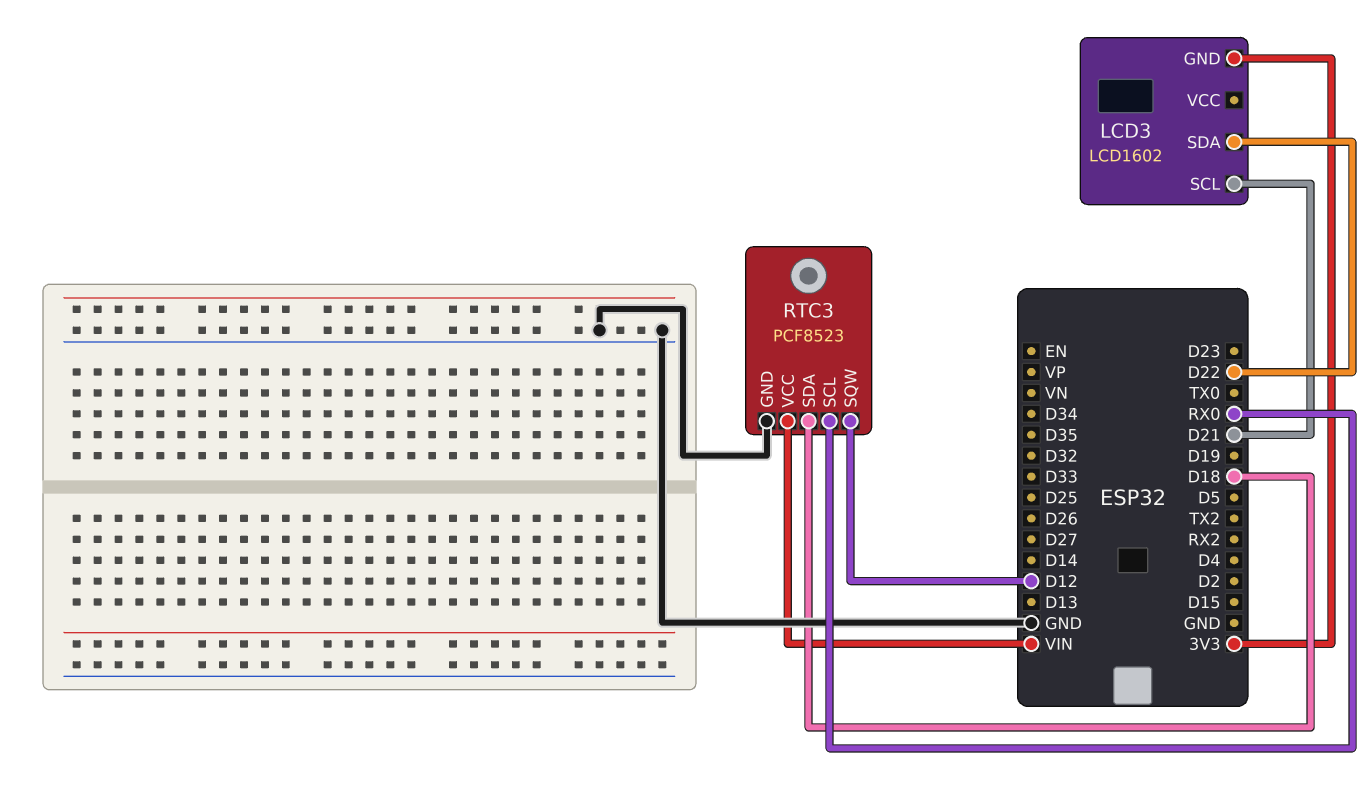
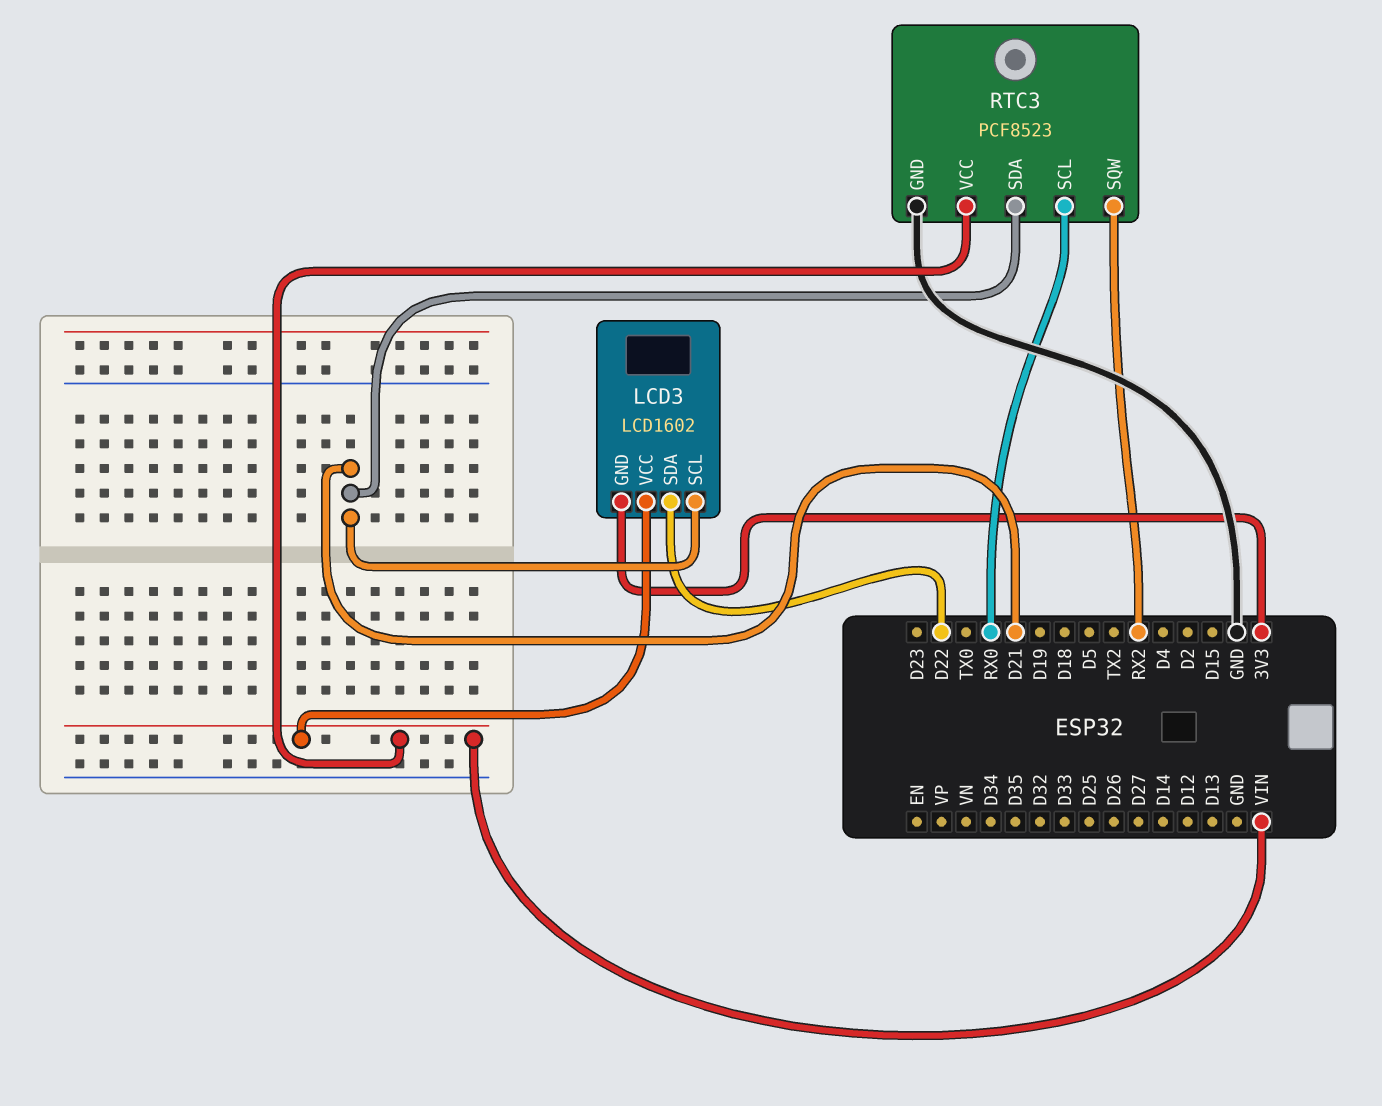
LCD3 pin VCC: none -> VIN
RTC3 pin SDA: D18 -> D21
RTC3 pin SQW: D12 -> RX2

